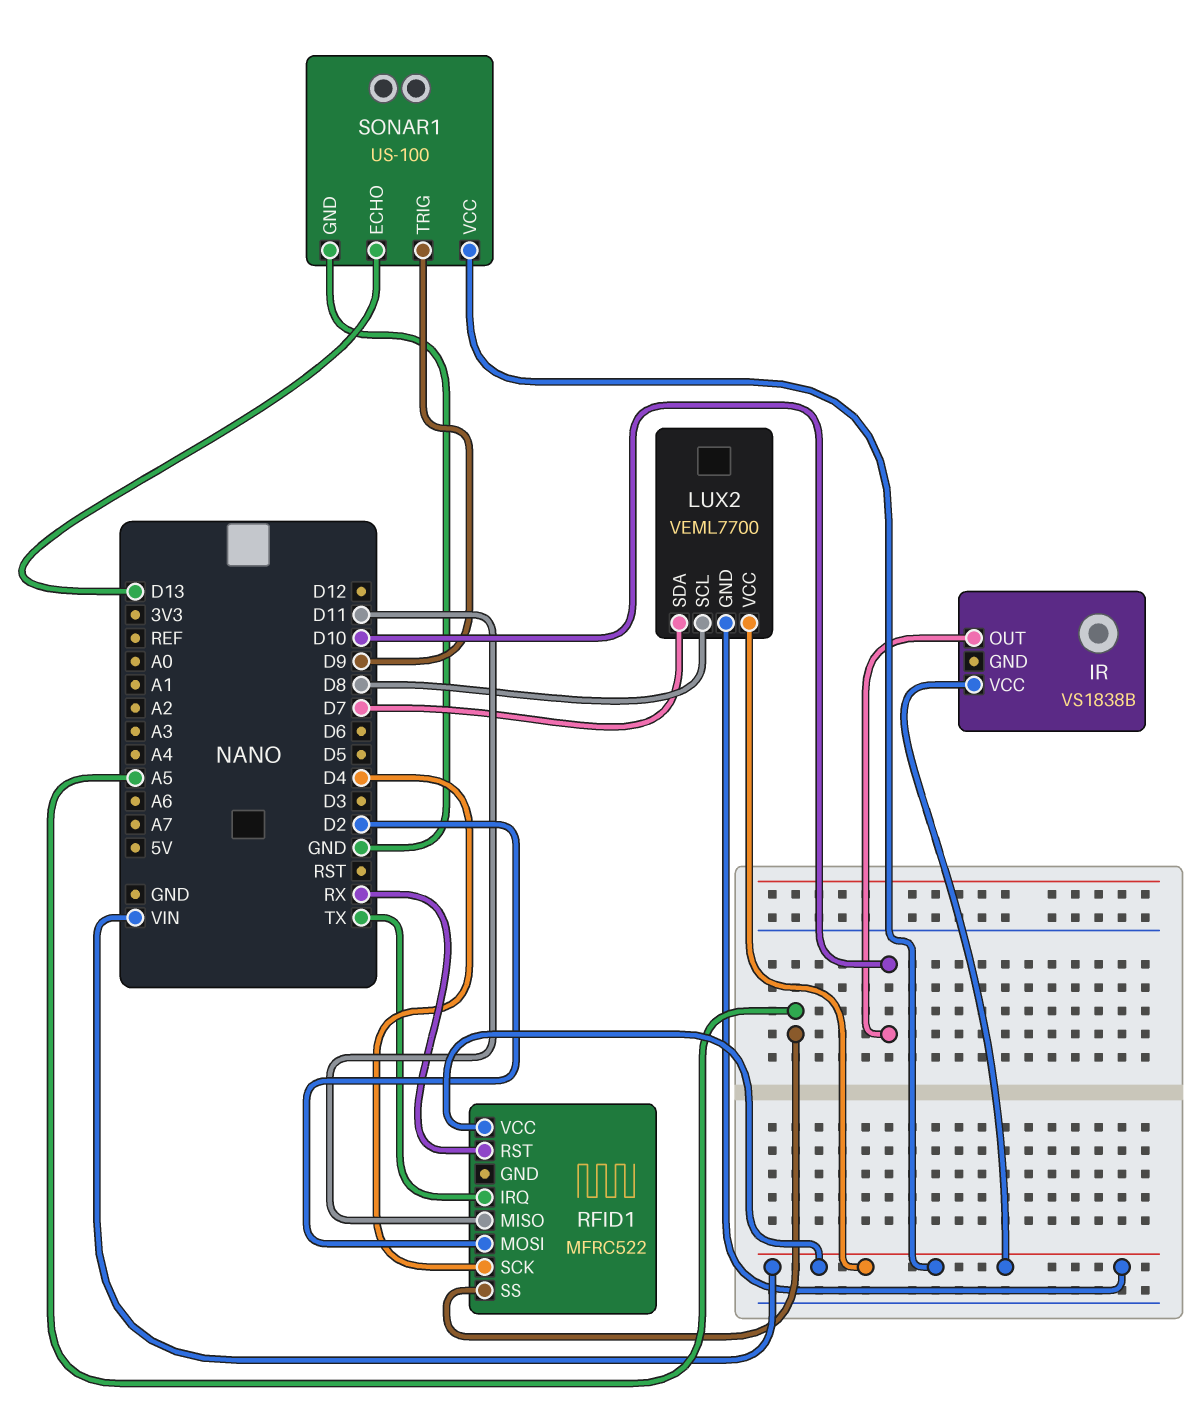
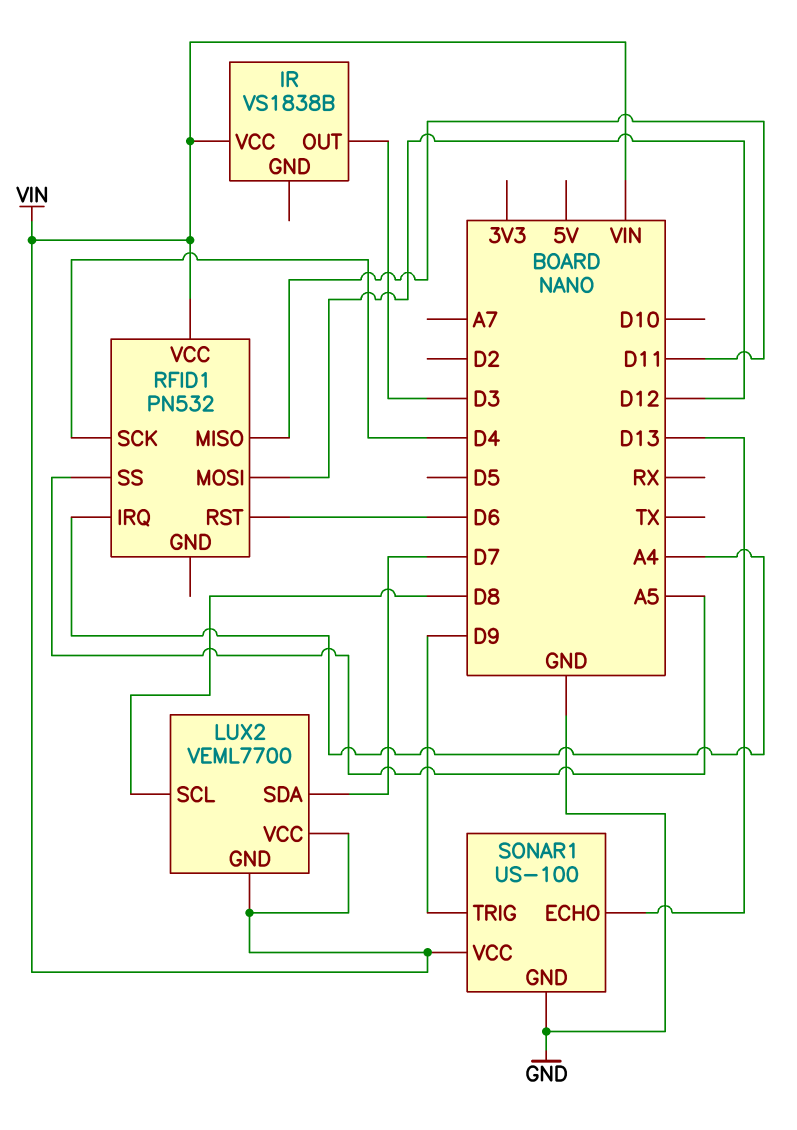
IR pin OUT: D10 -> D3
RFID1: MFRC522 -> PN532
RFID1 pin IRQ: TX -> A4
RFID1 pin MOSI: D2 -> D12
RFID1 pin RST: RX -> D6

